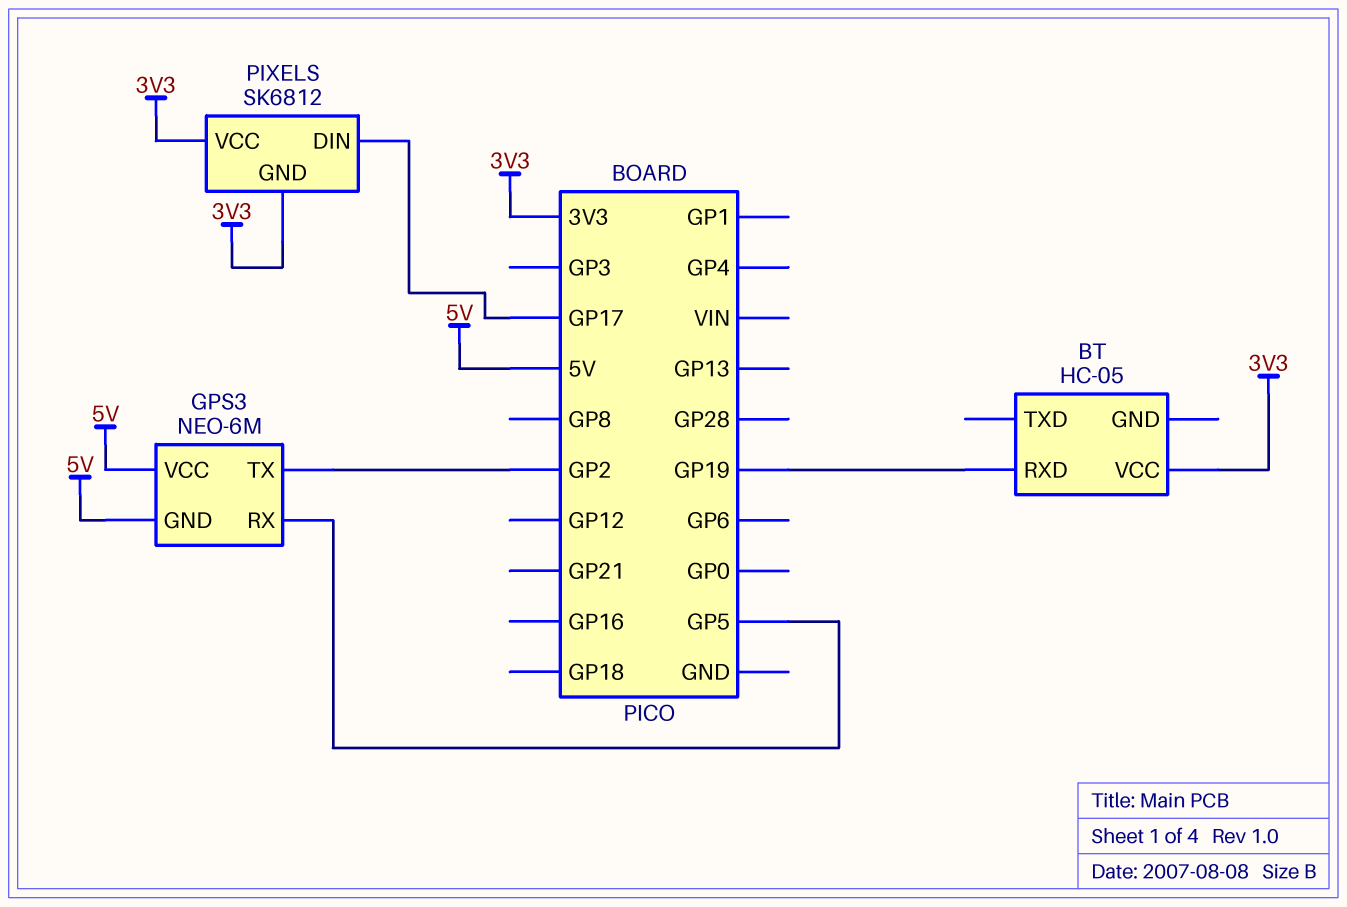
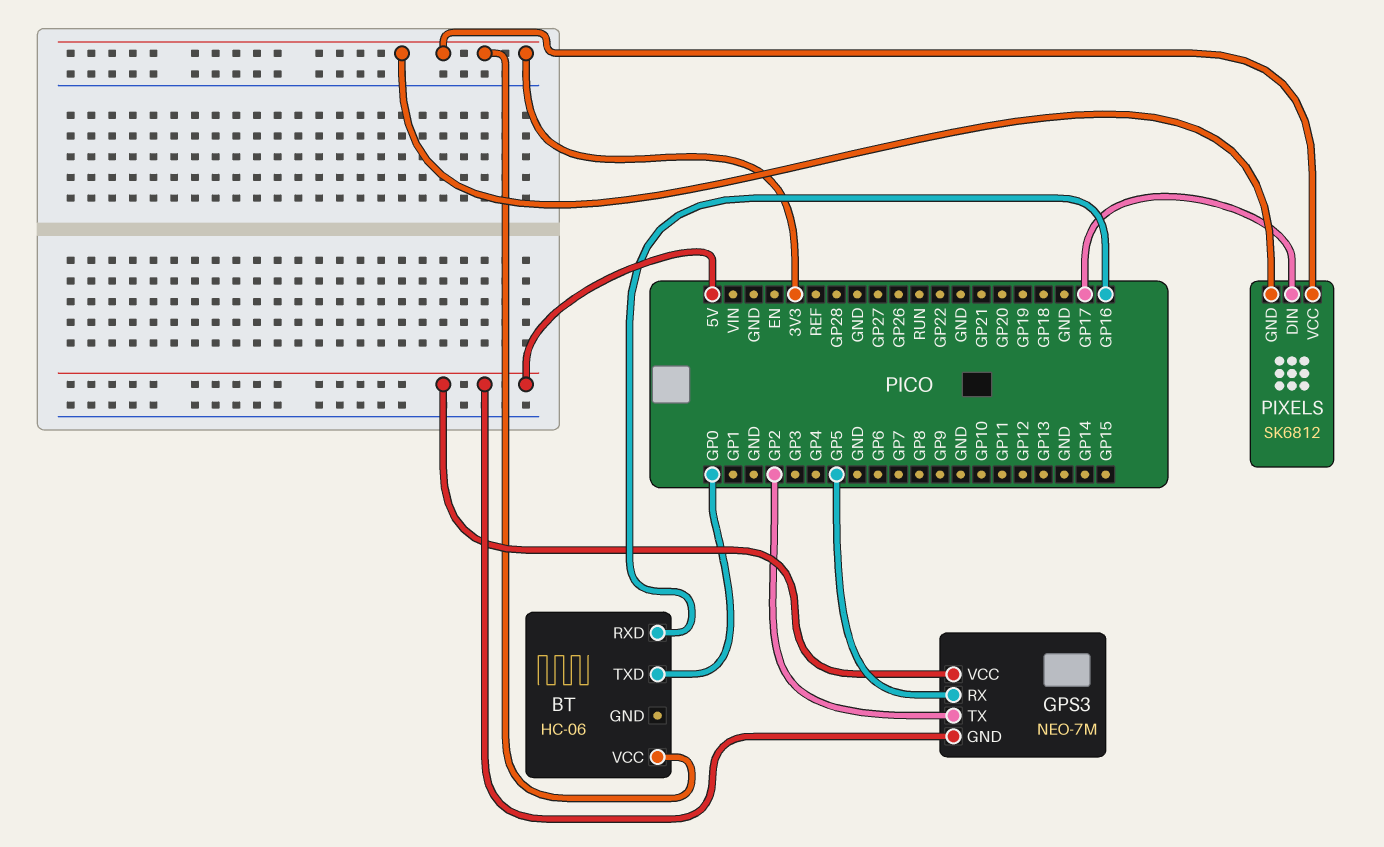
BT: HC-05 -> HC-06
BT pin RXD: GP19 -> GP16
BT pin TXD: none -> GP0
GPS3: NEO-6M -> NEO-7M

